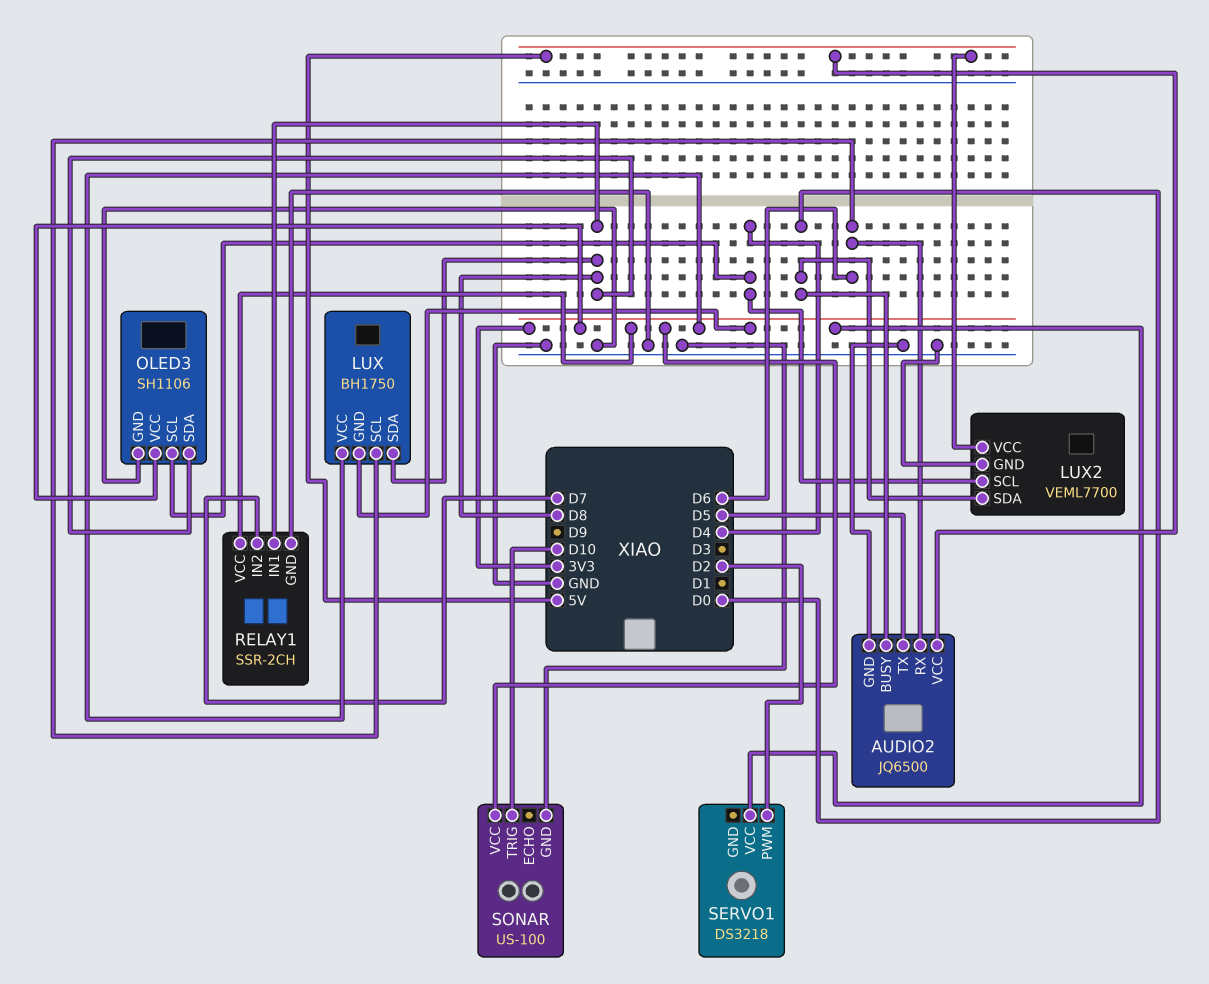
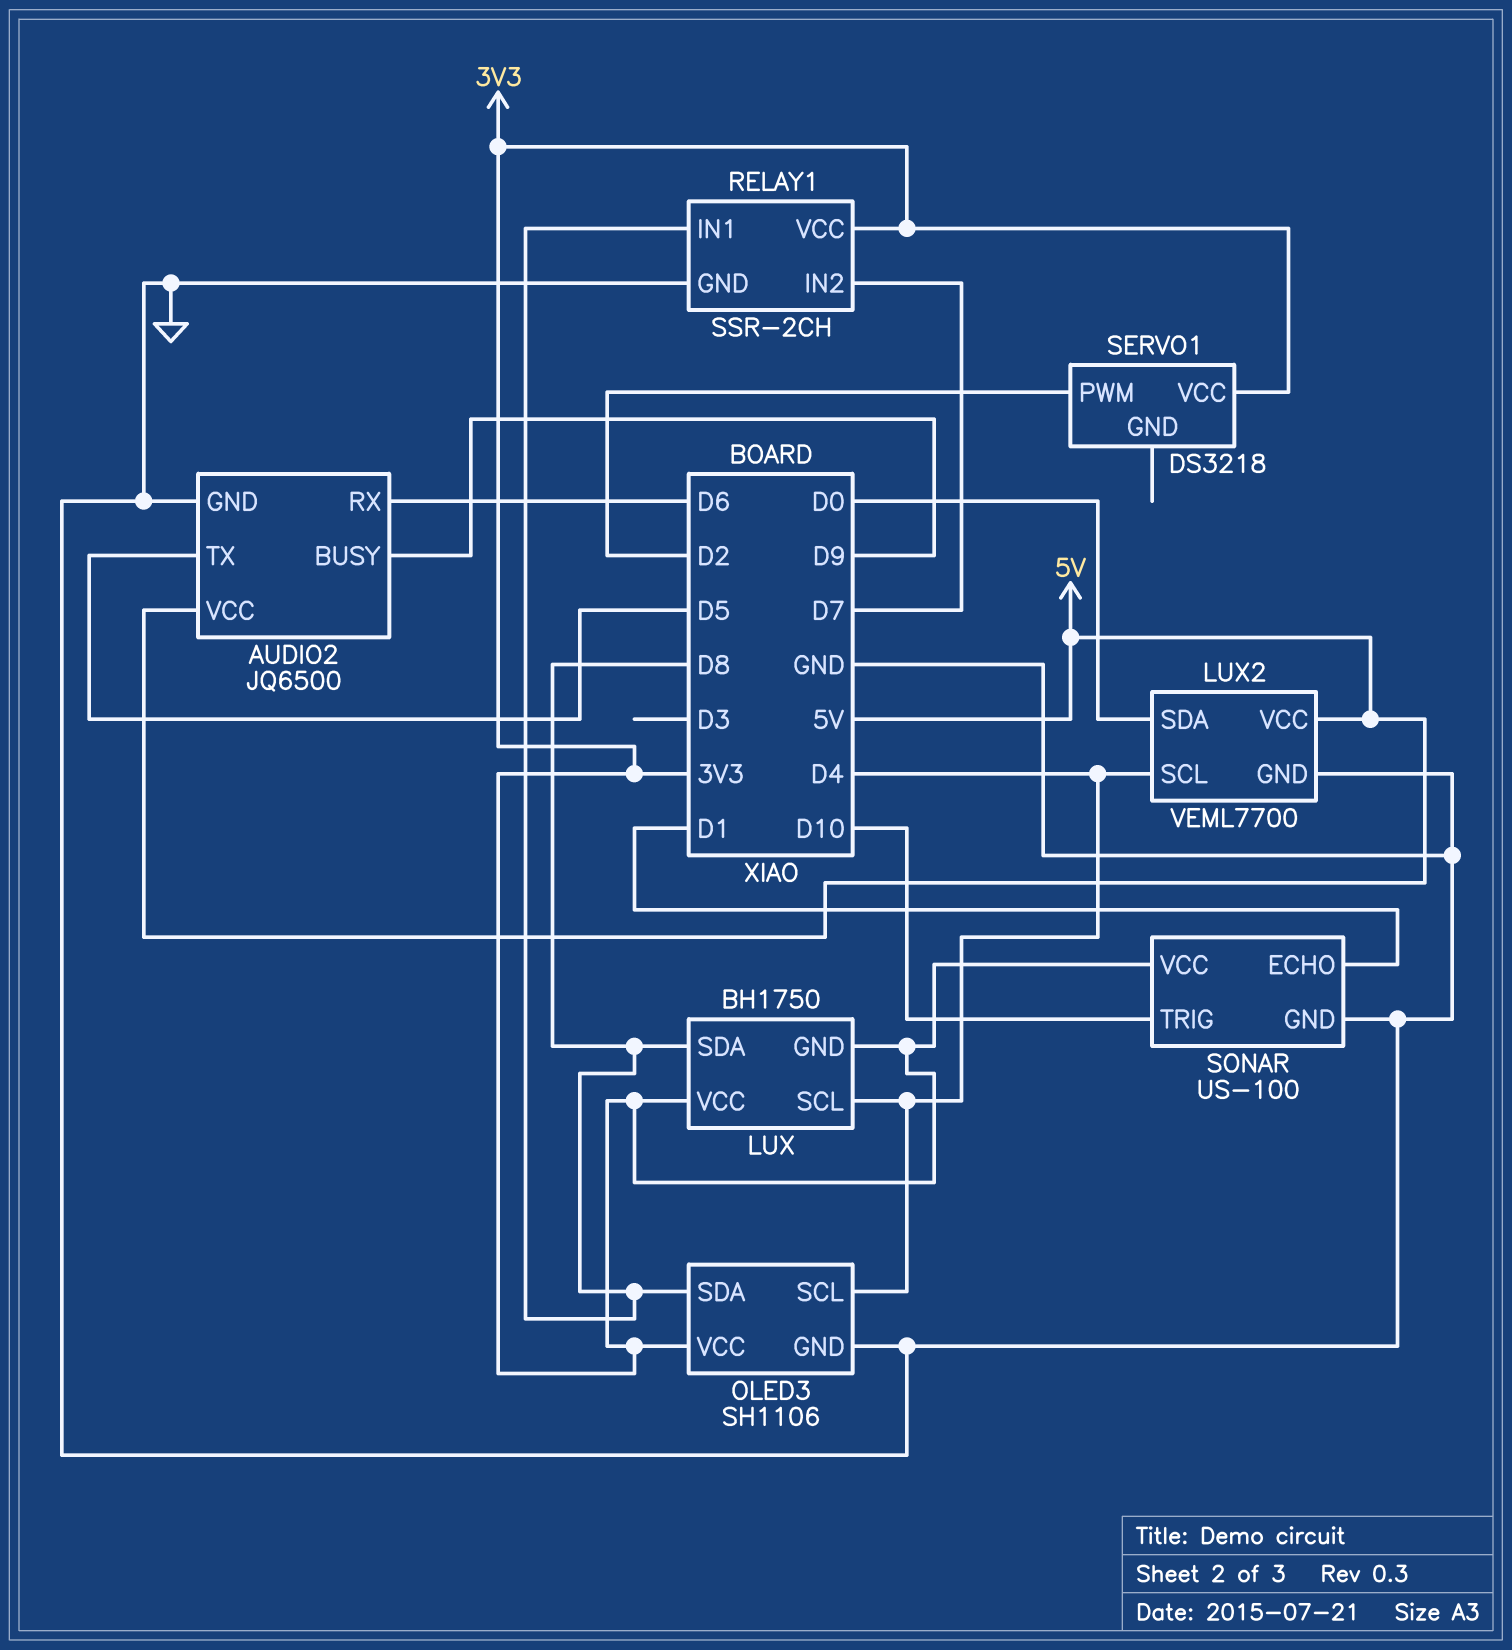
AUDIO2 pin BUSY: D0 -> D9
LUX pin SCL: D6 -> D4
SONAR pin ECHO: none -> D1

